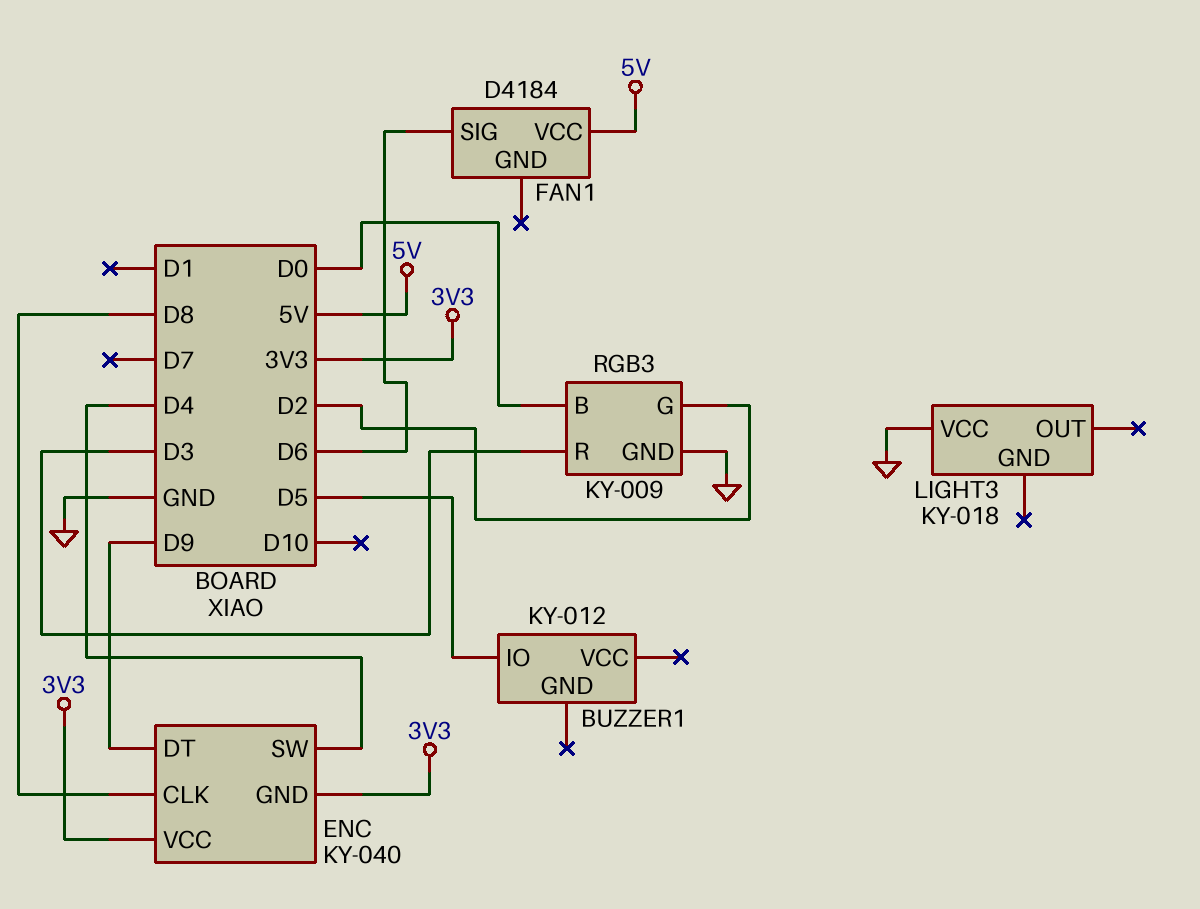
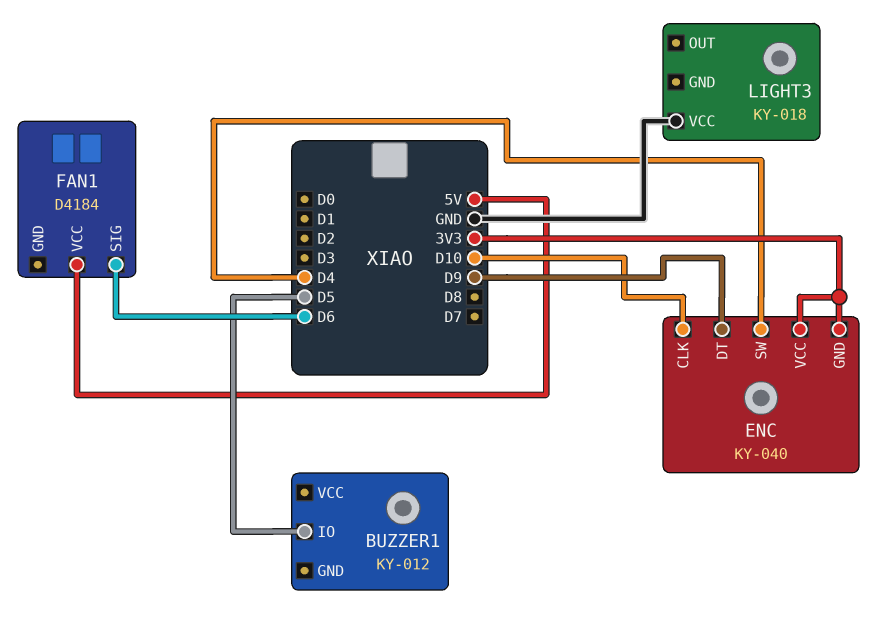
ENC pin CLK: D8 -> D10
RGB3: KY-009 -> none
RGB3 pin B: D0 -> none
RGB3 pin G: D2 -> none
RGB3 pin GND: GND -> none
RGB3 pin R: D3 -> none

